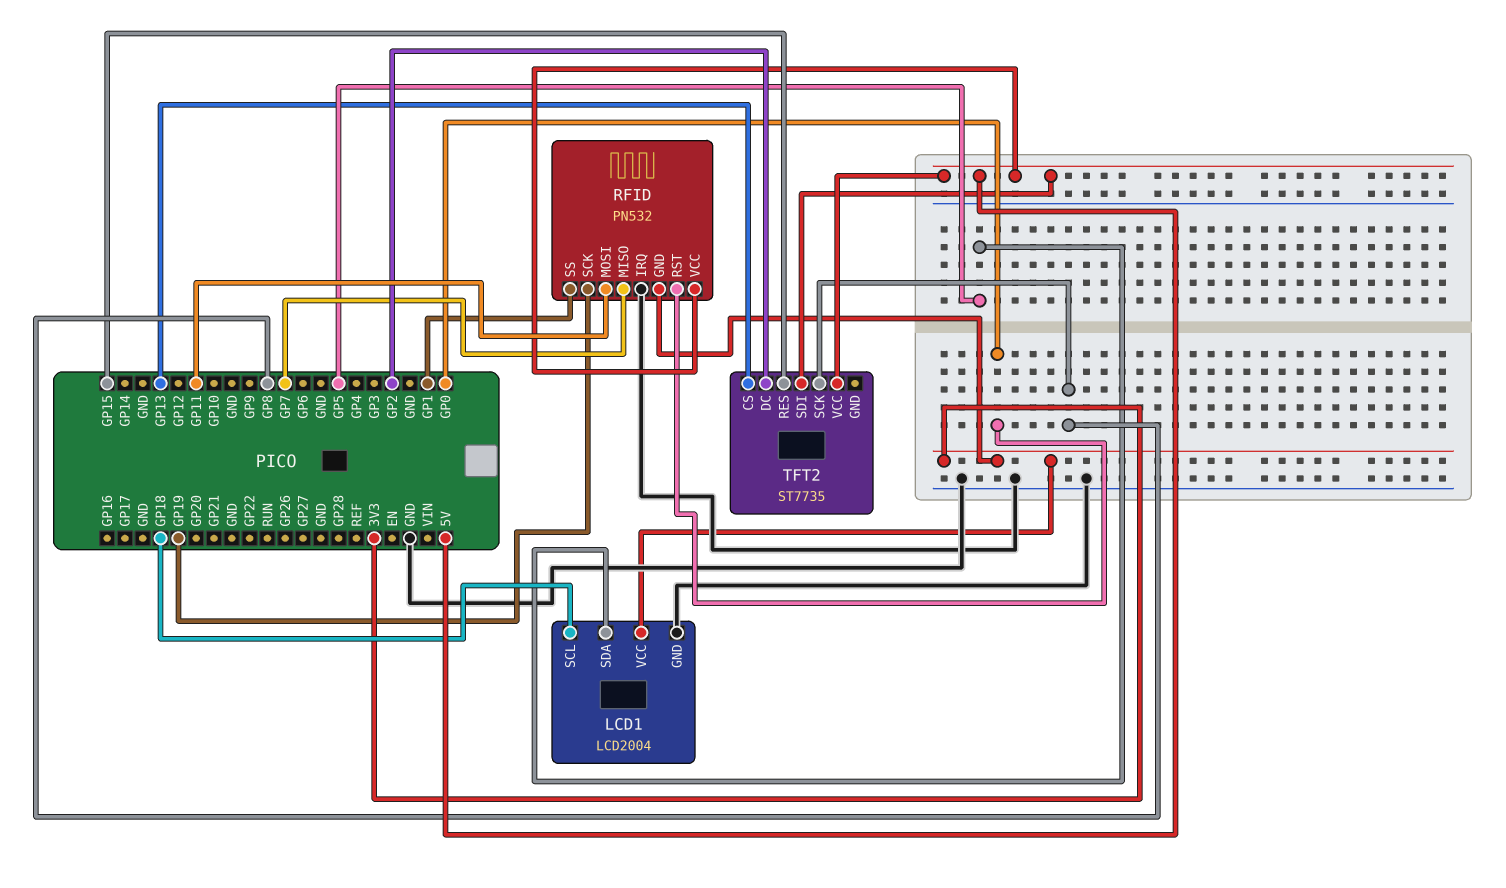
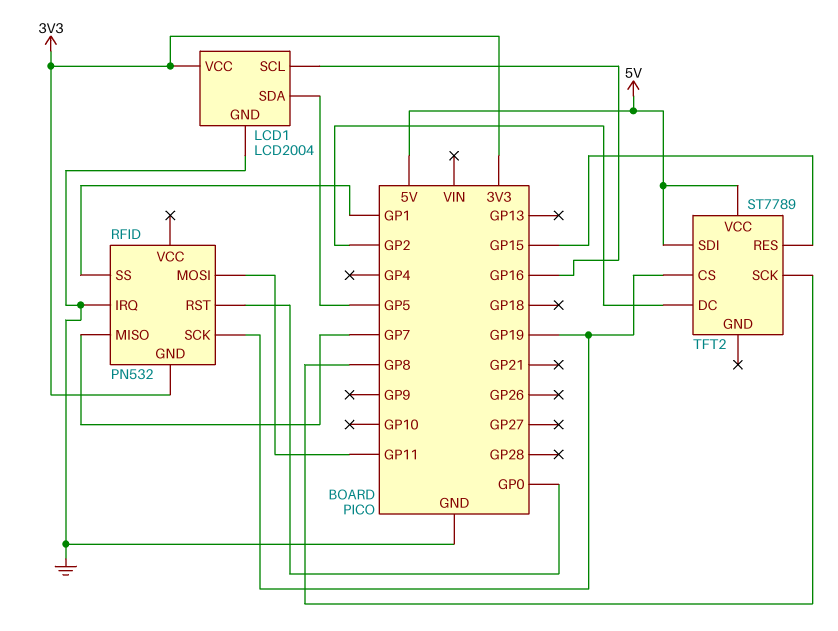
LCD1 pin SCL: GP18 -> GP16
RFID pin VCC: 5V -> none
TFT2: ST7735 -> ST7789
TFT2 pin CS: GP13 -> GP19

